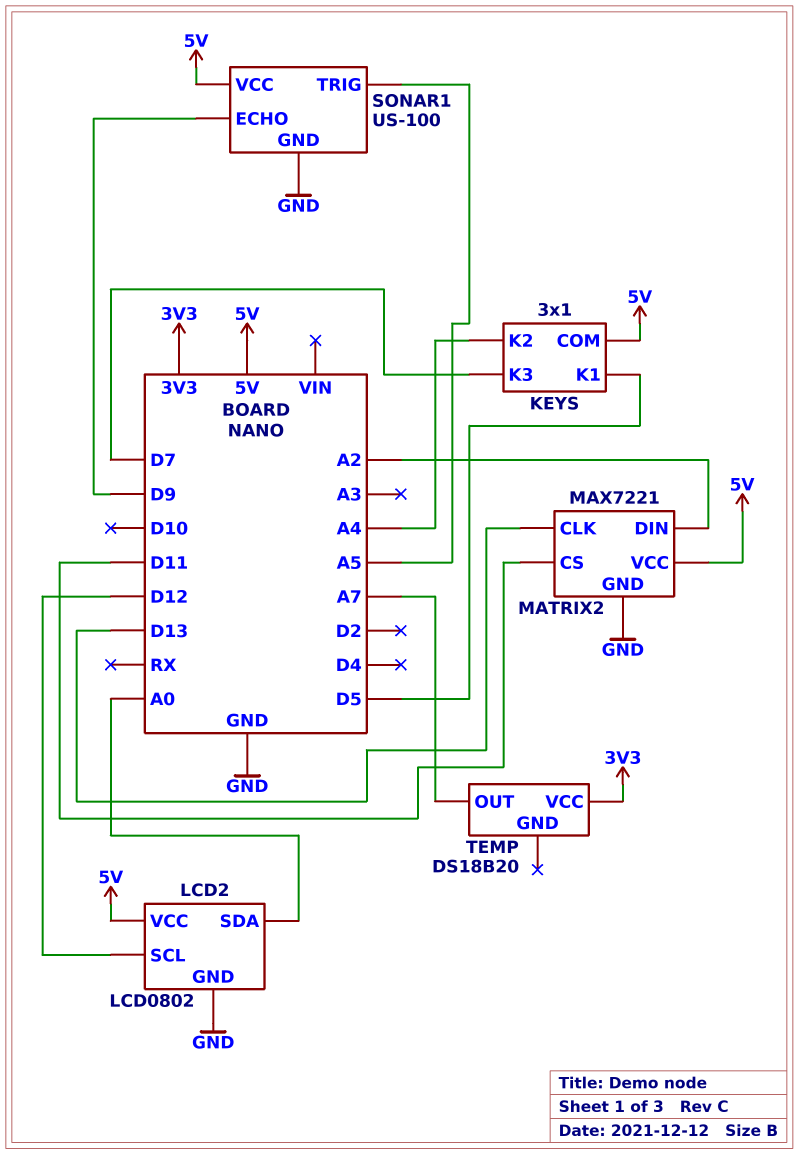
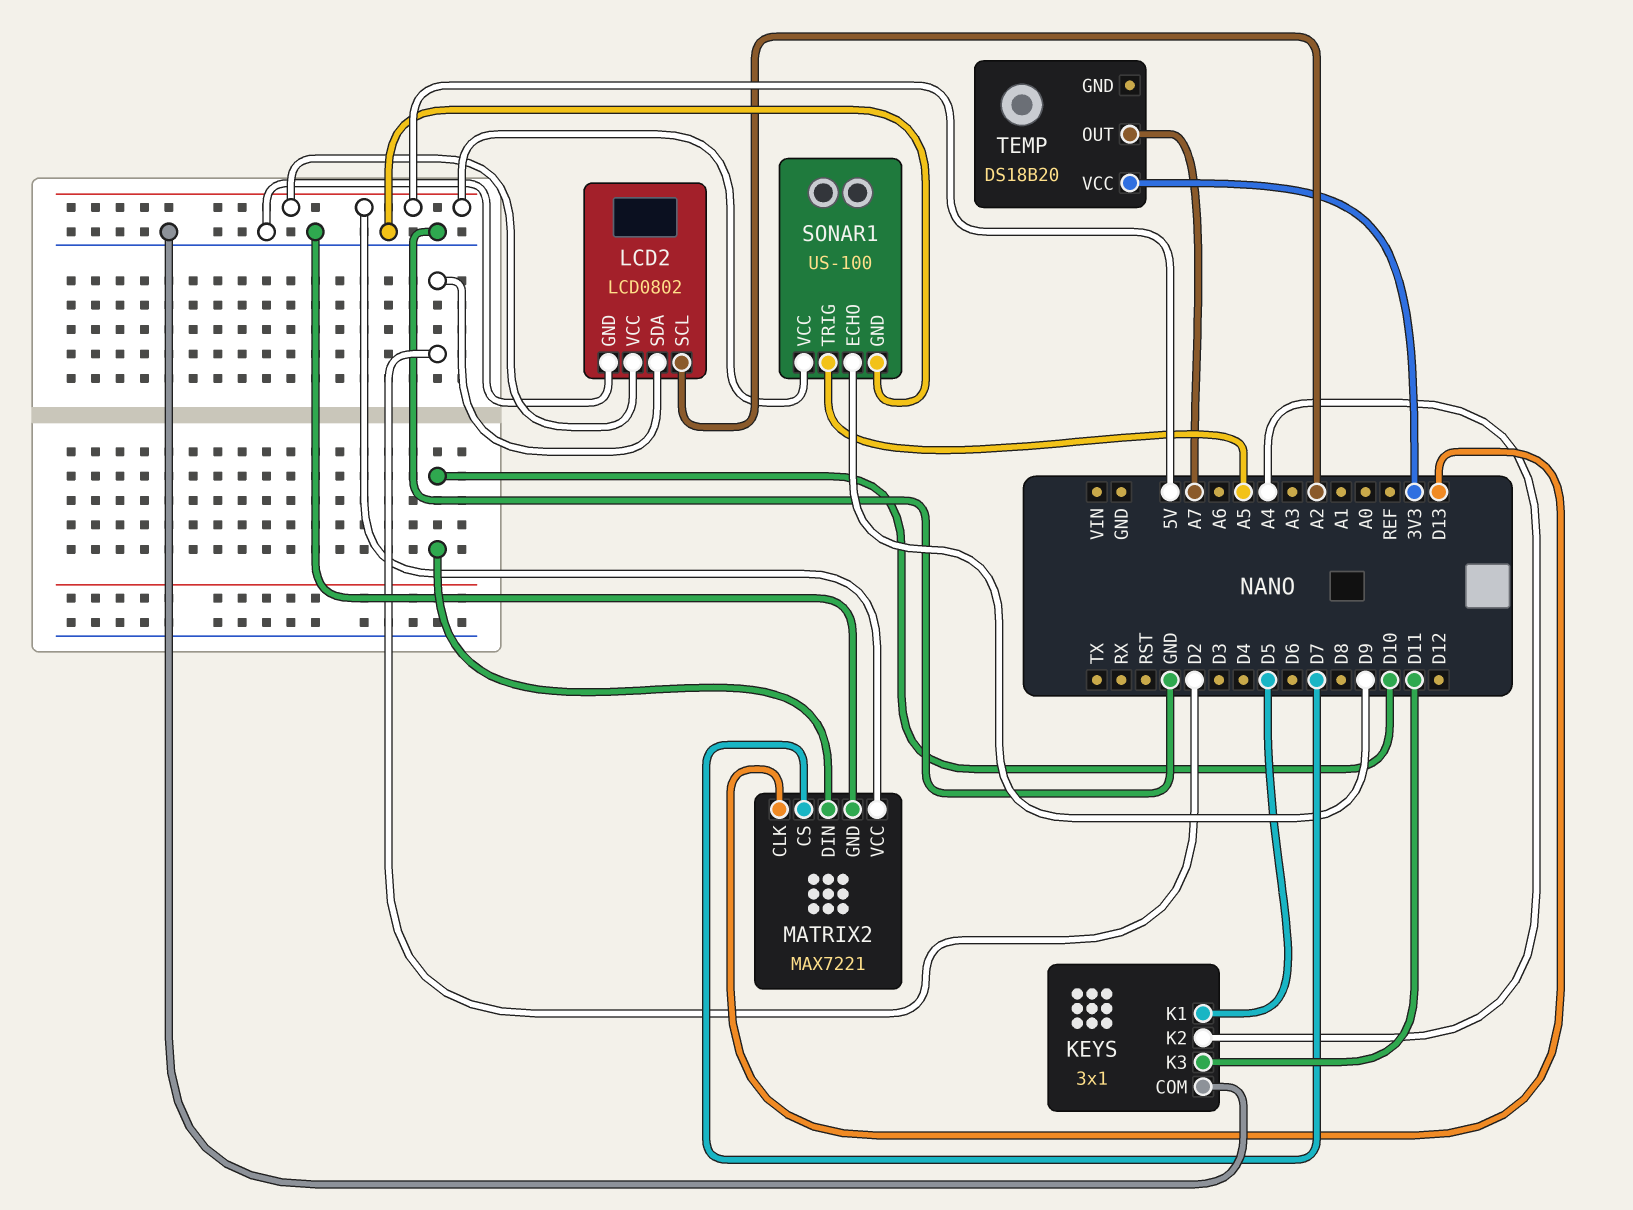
KEYS pin COM: 5V -> GND
KEYS pin K3: D7 -> D11
LCD2 pin SCL: D12 -> A2
LCD2 pin SDA: A0 -> D2
MATRIX2 pin CS: D11 -> D7
MATRIX2 pin DIN: A2 -> D10

